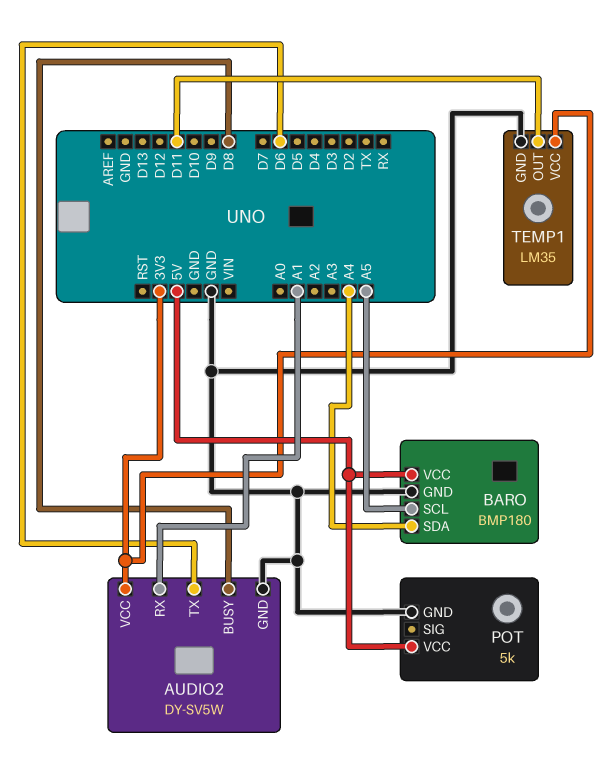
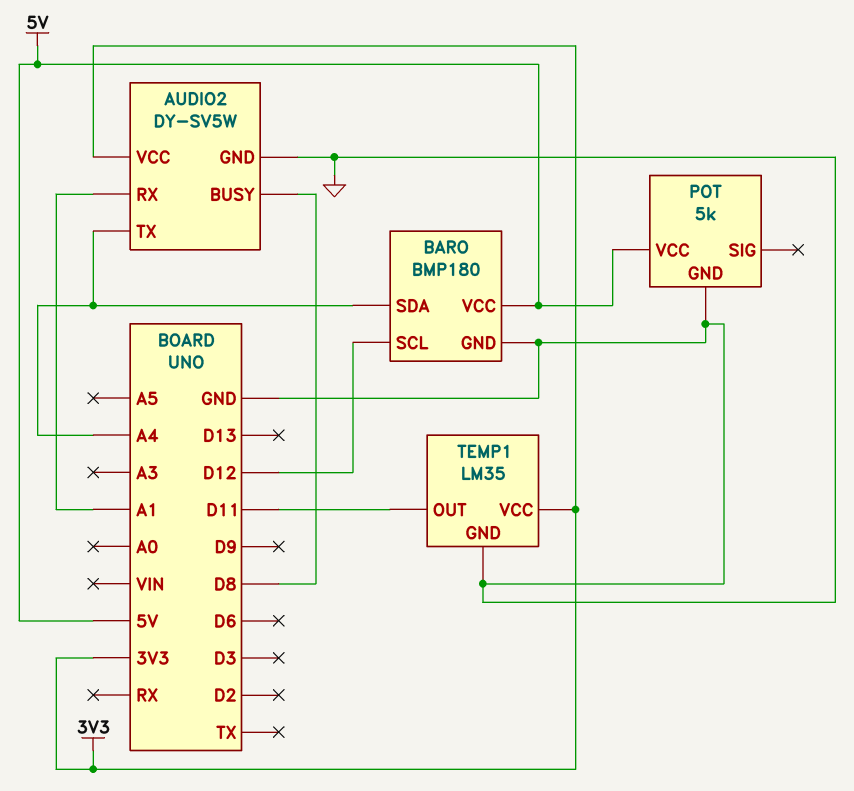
AUDIO2 pin TX: D6 -> A4
BARO pin SCL: A5 -> D12

